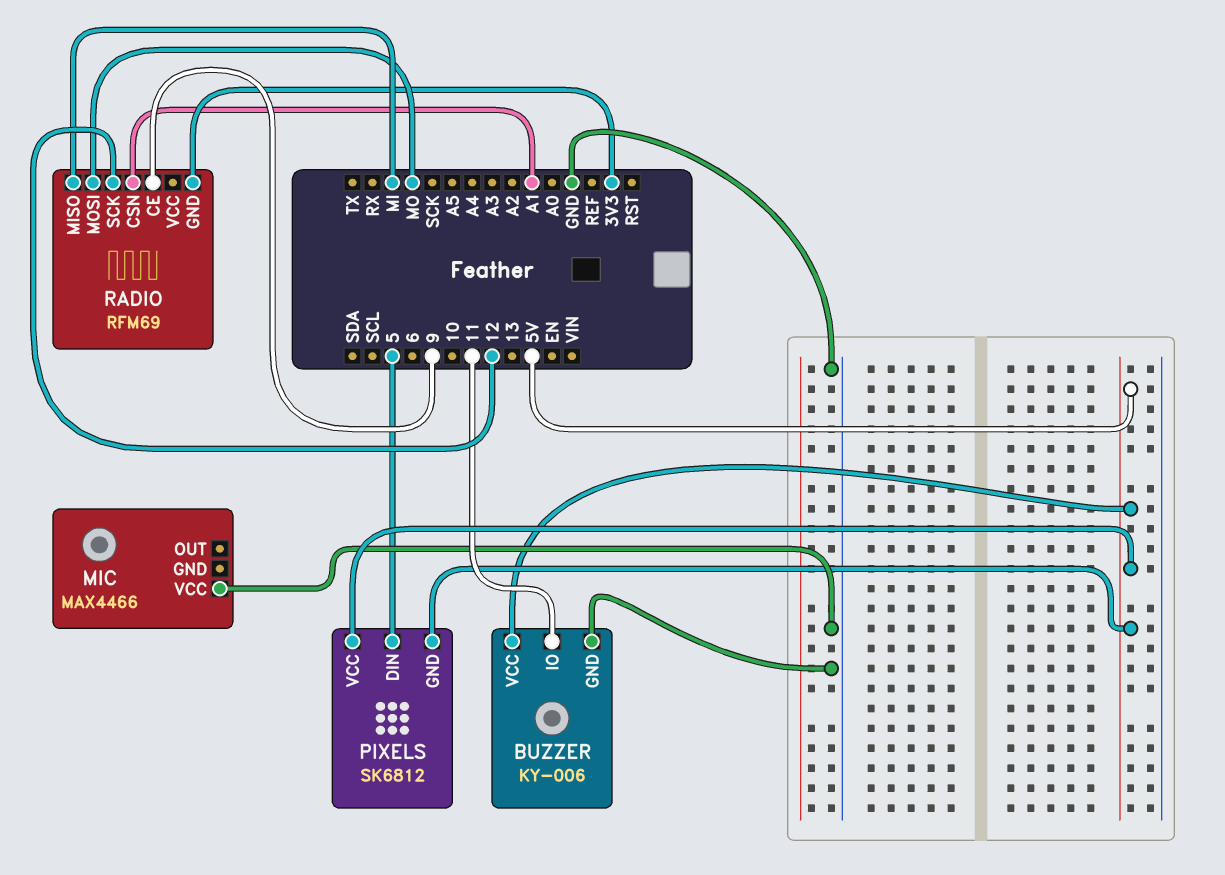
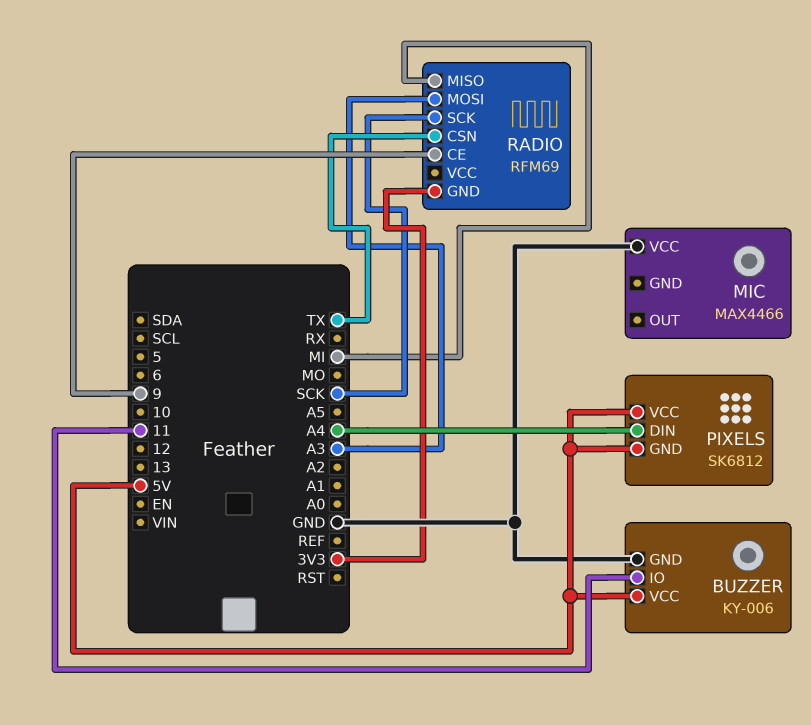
PIXELS pin DIN: 5 -> A4
RADIO pin CSN: A1 -> TX
RADIO pin MOSI: MO -> A3
RADIO pin SCK: 12 -> SCK

